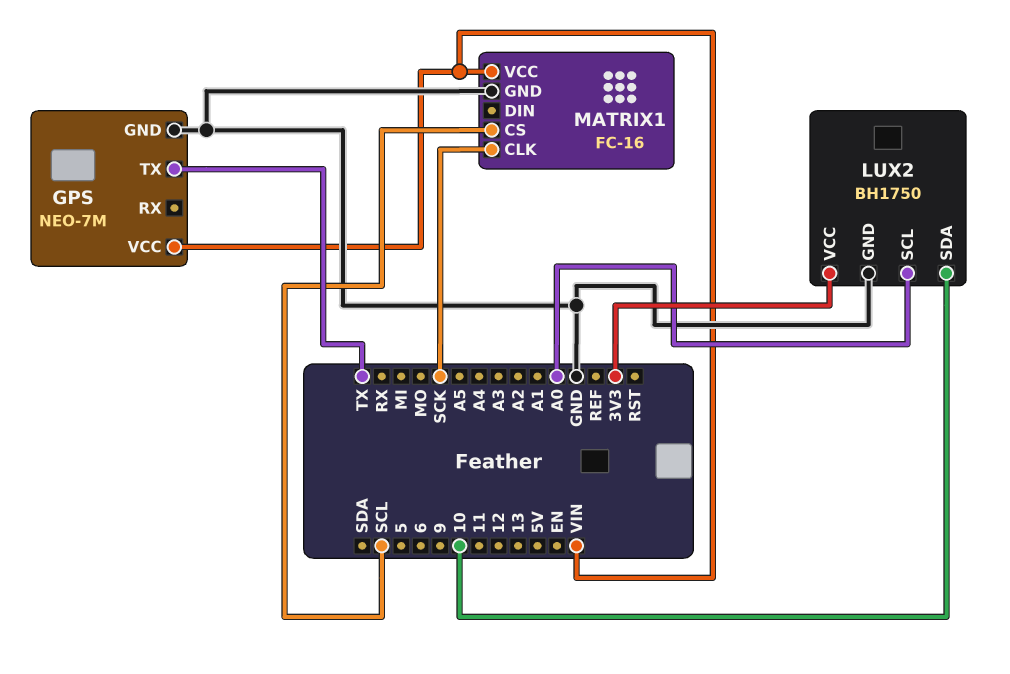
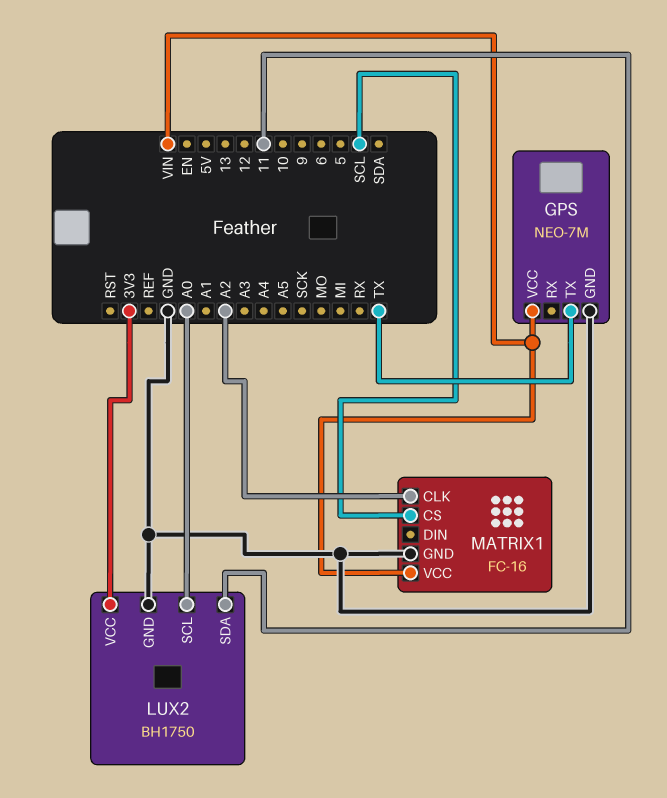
LUX2 pin SDA: 10 -> 11
MATRIX1 pin CLK: SCK -> A2

